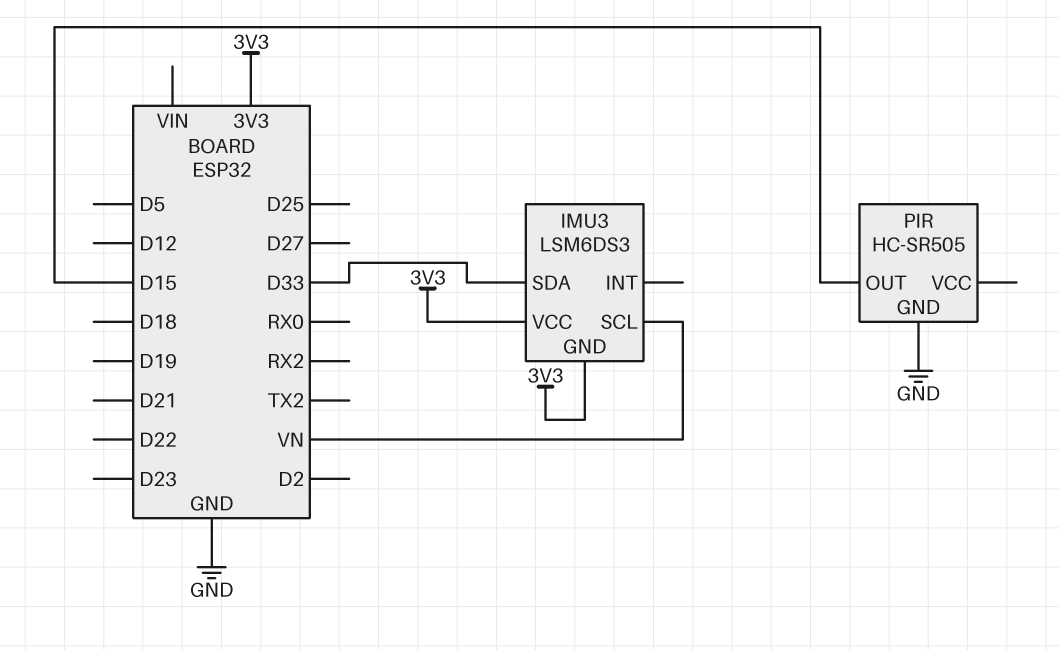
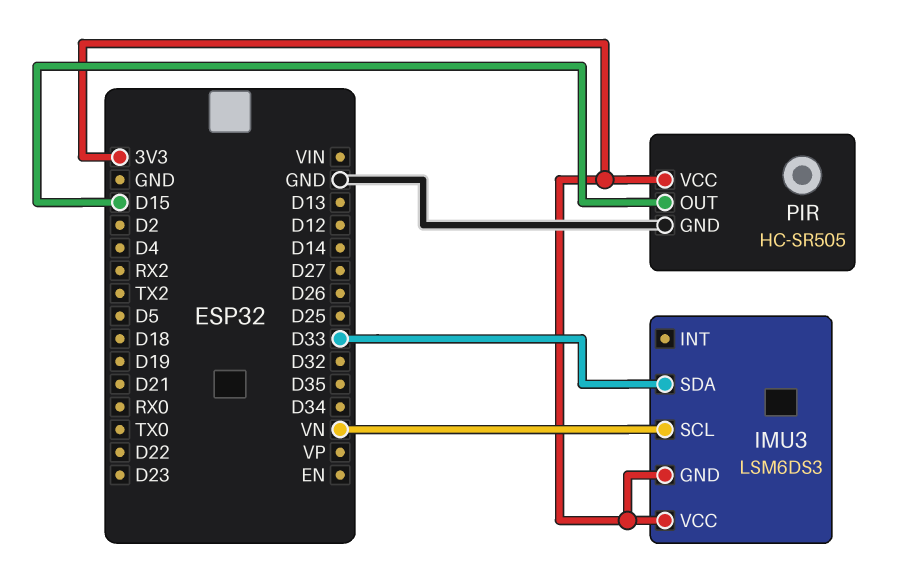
PIR pin VCC: none -> 3V3

